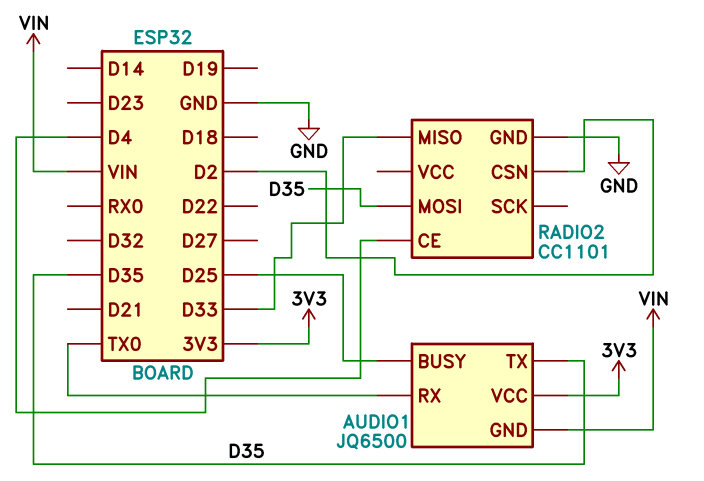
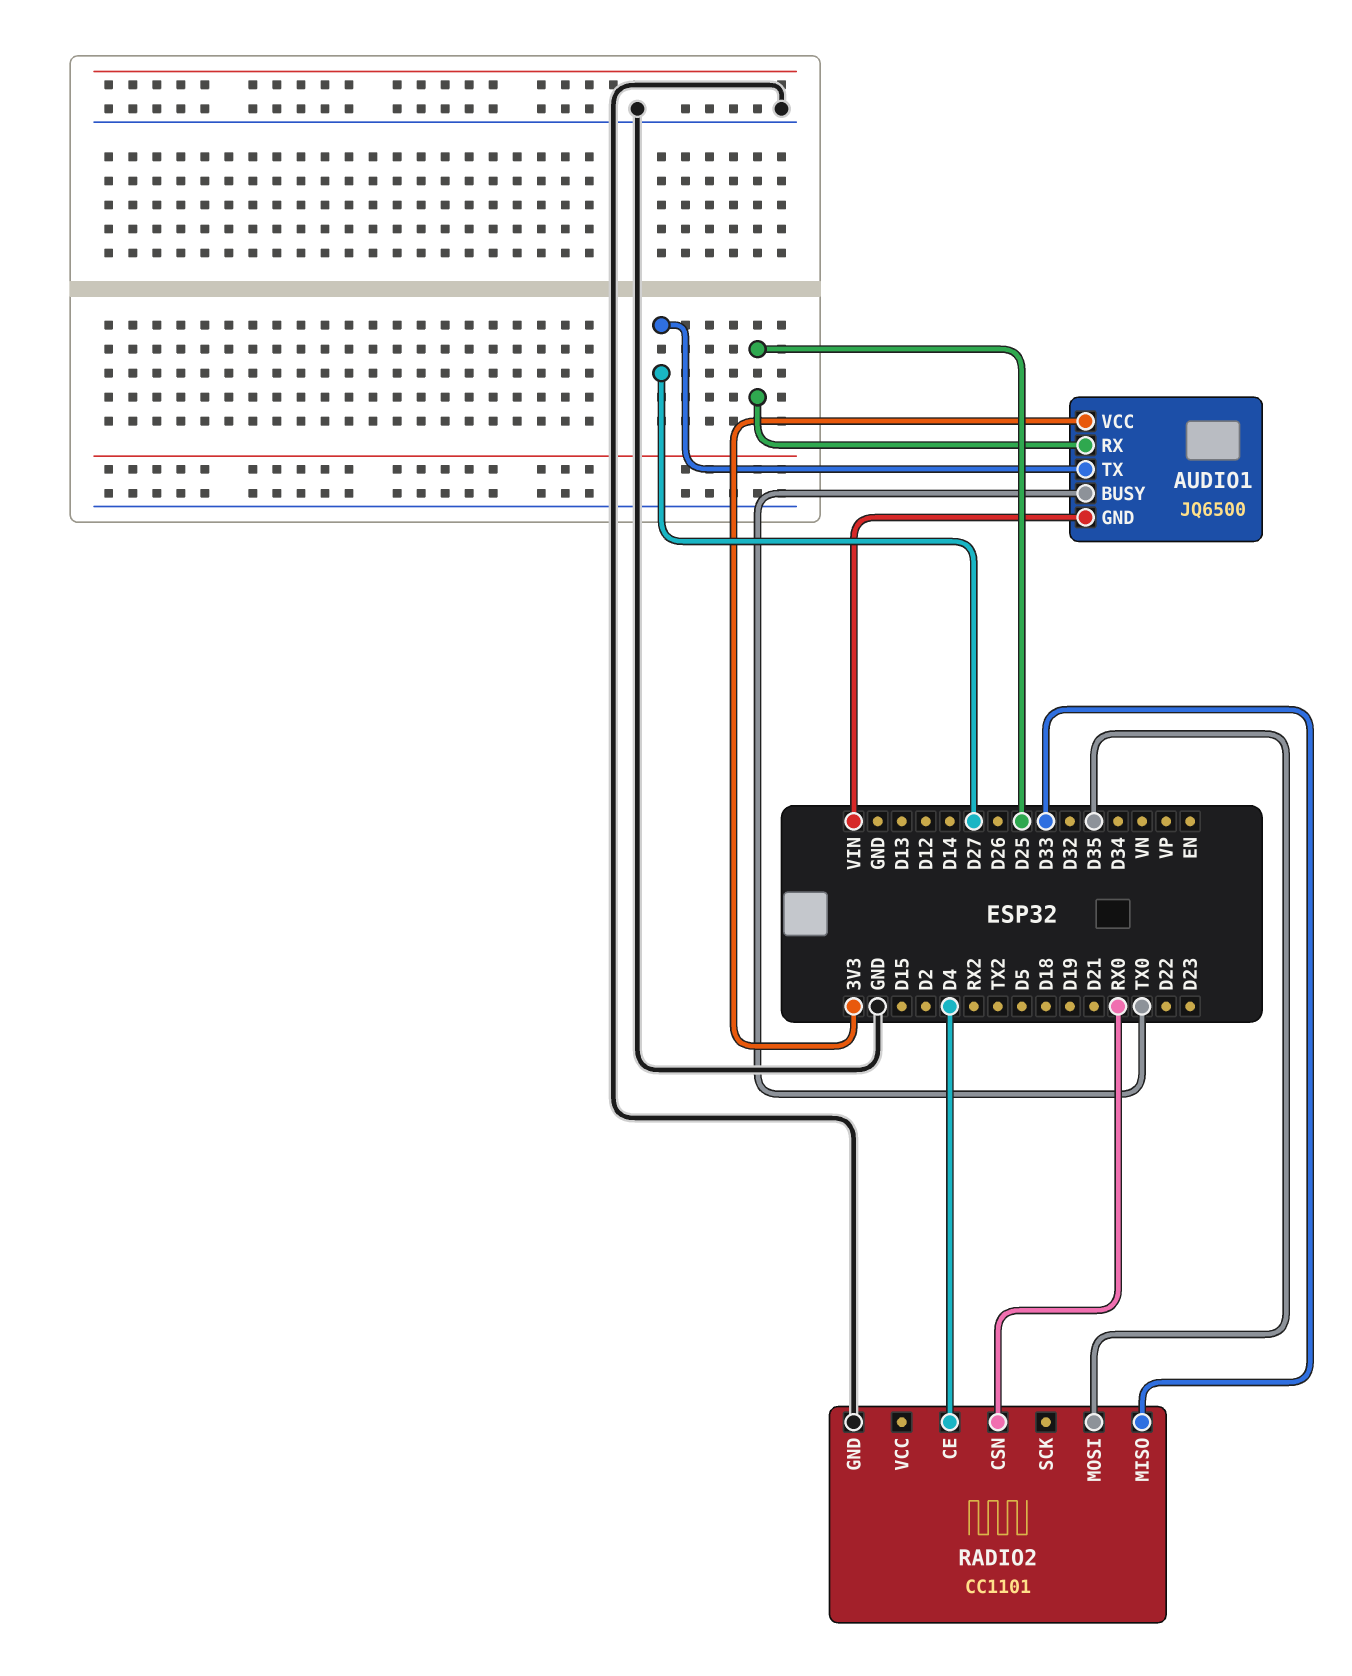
AUDIO1 pin BUSY: D25 -> TX0
AUDIO1 pin RX: TX0 -> D25
AUDIO1 pin TX: D35 -> D27
RADIO2 pin CSN: D2 -> RX0

